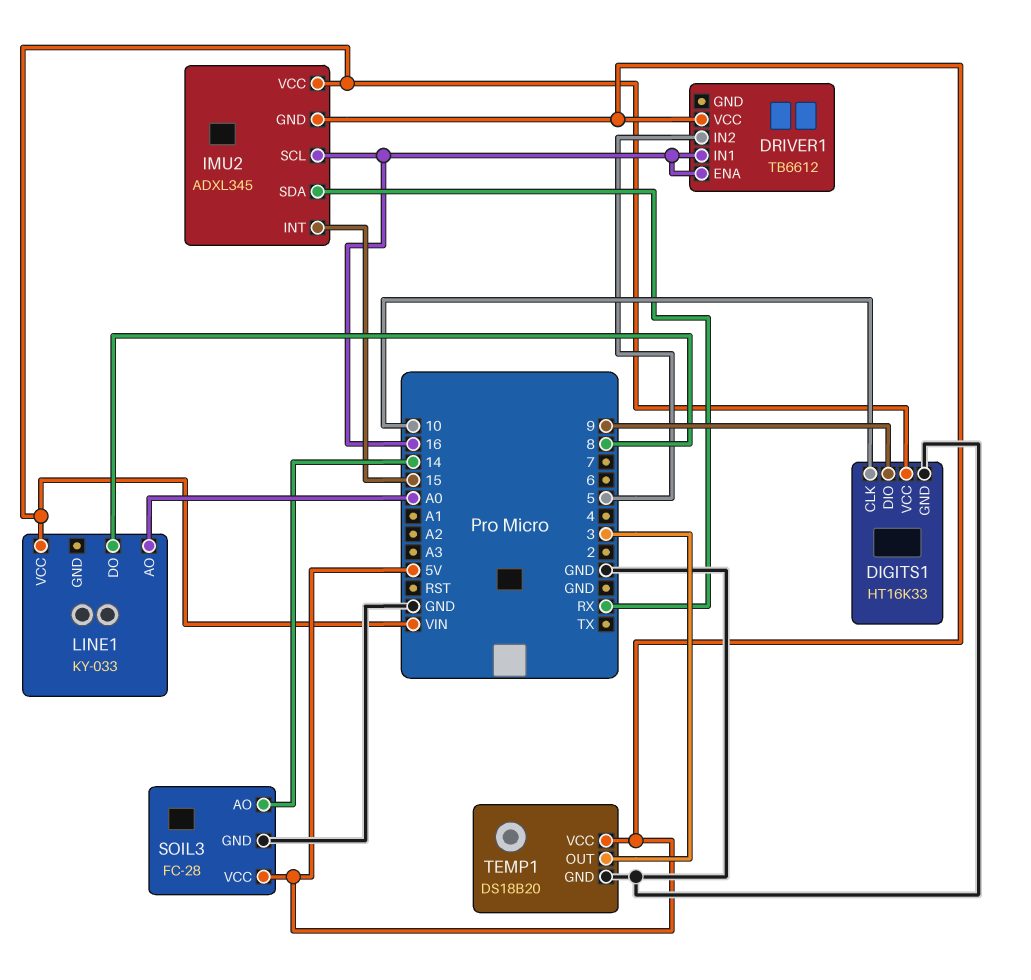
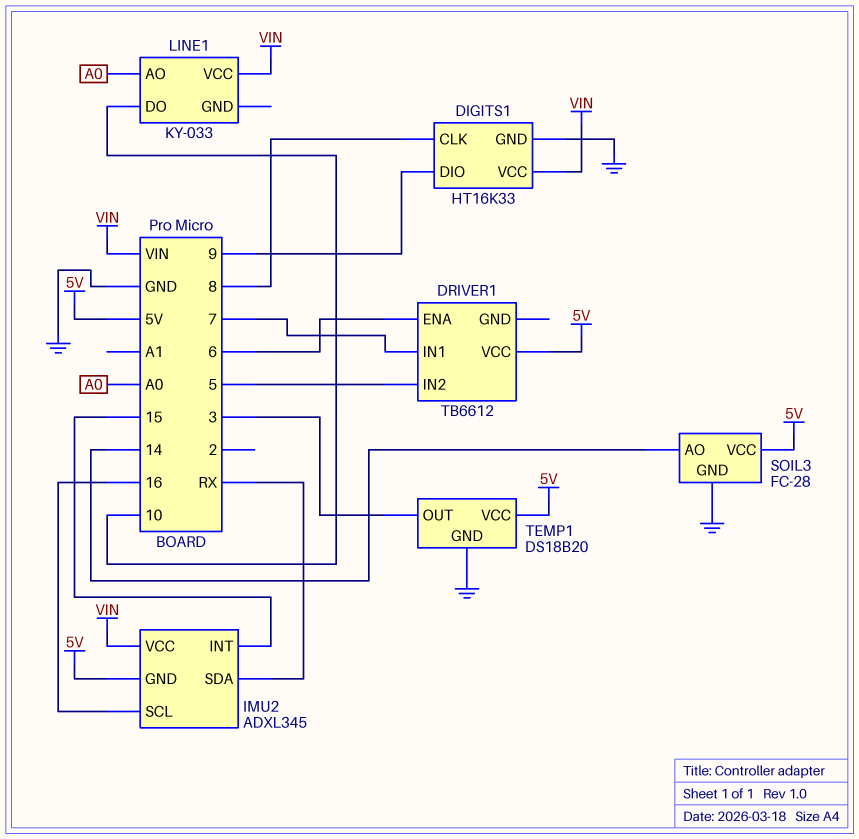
DIGITS1 pin CLK: 10 -> 8
DRIVER1 pin ENA: 16 -> 6
DRIVER1 pin IN1: 16 -> 7
LINE1 pin DO: 8 -> 10

